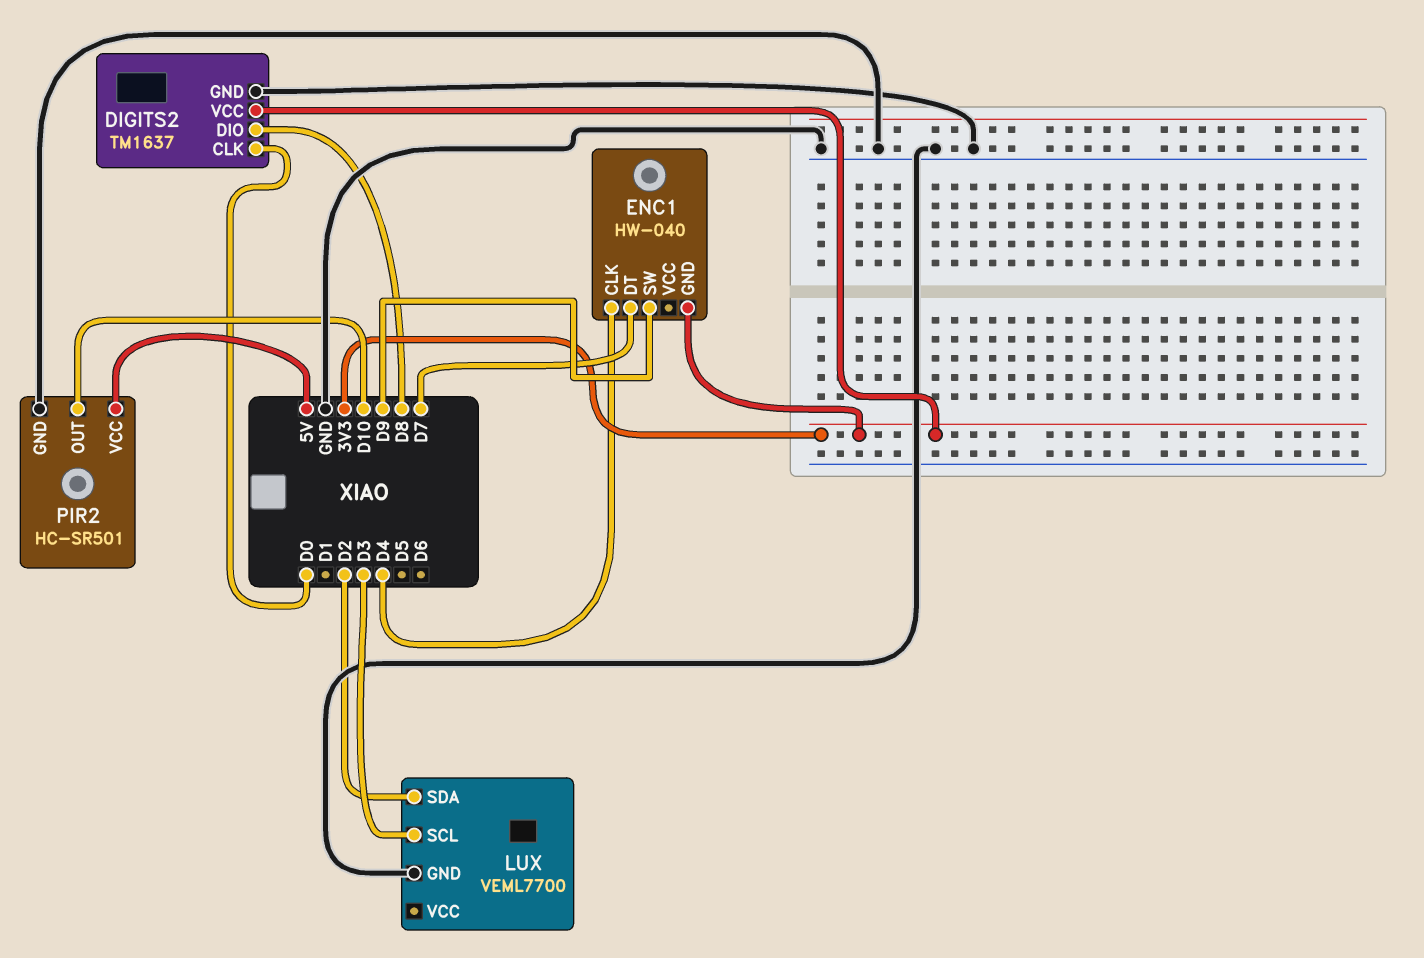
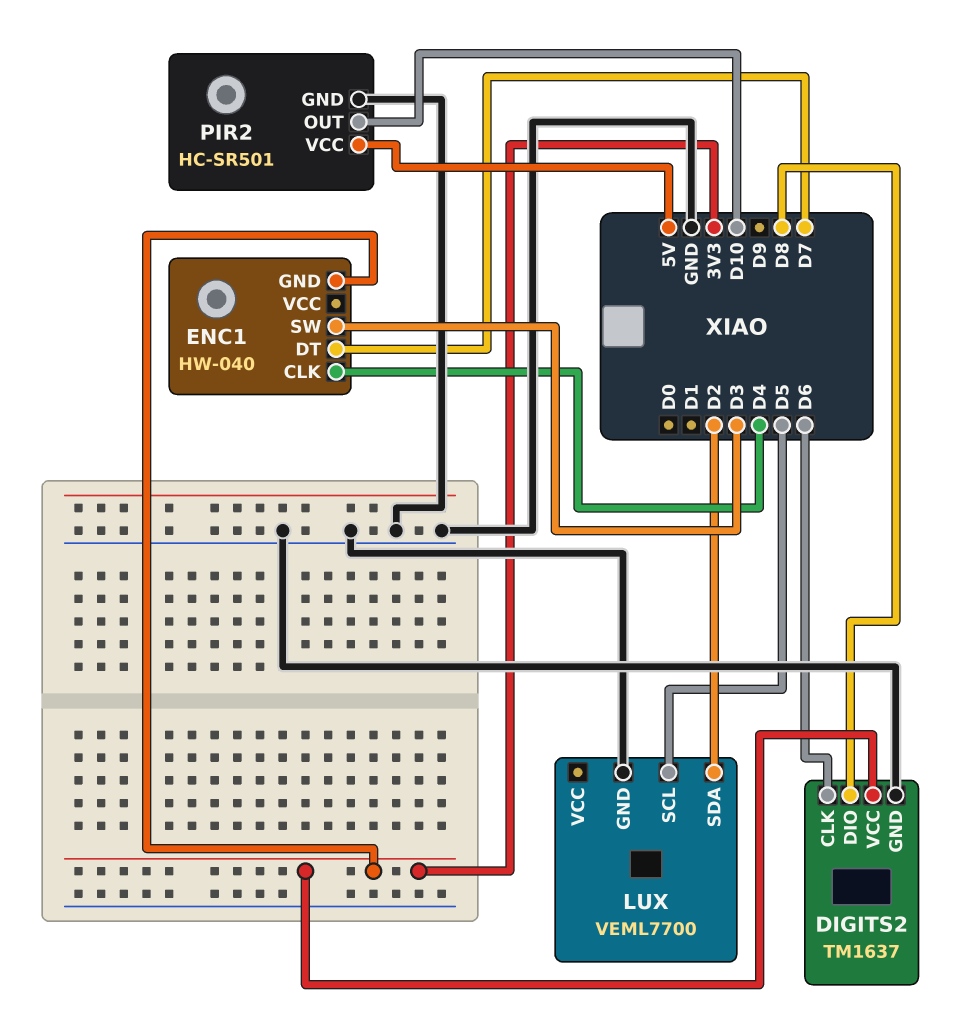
DIGITS2 pin CLK: D0 -> D6
ENC1 pin SW: D9 -> D3
LUX pin SCL: D3 -> D5

